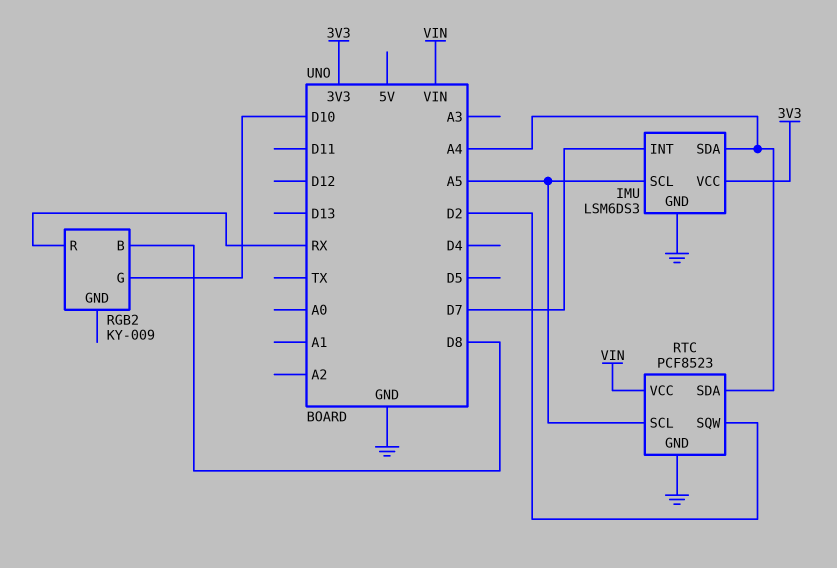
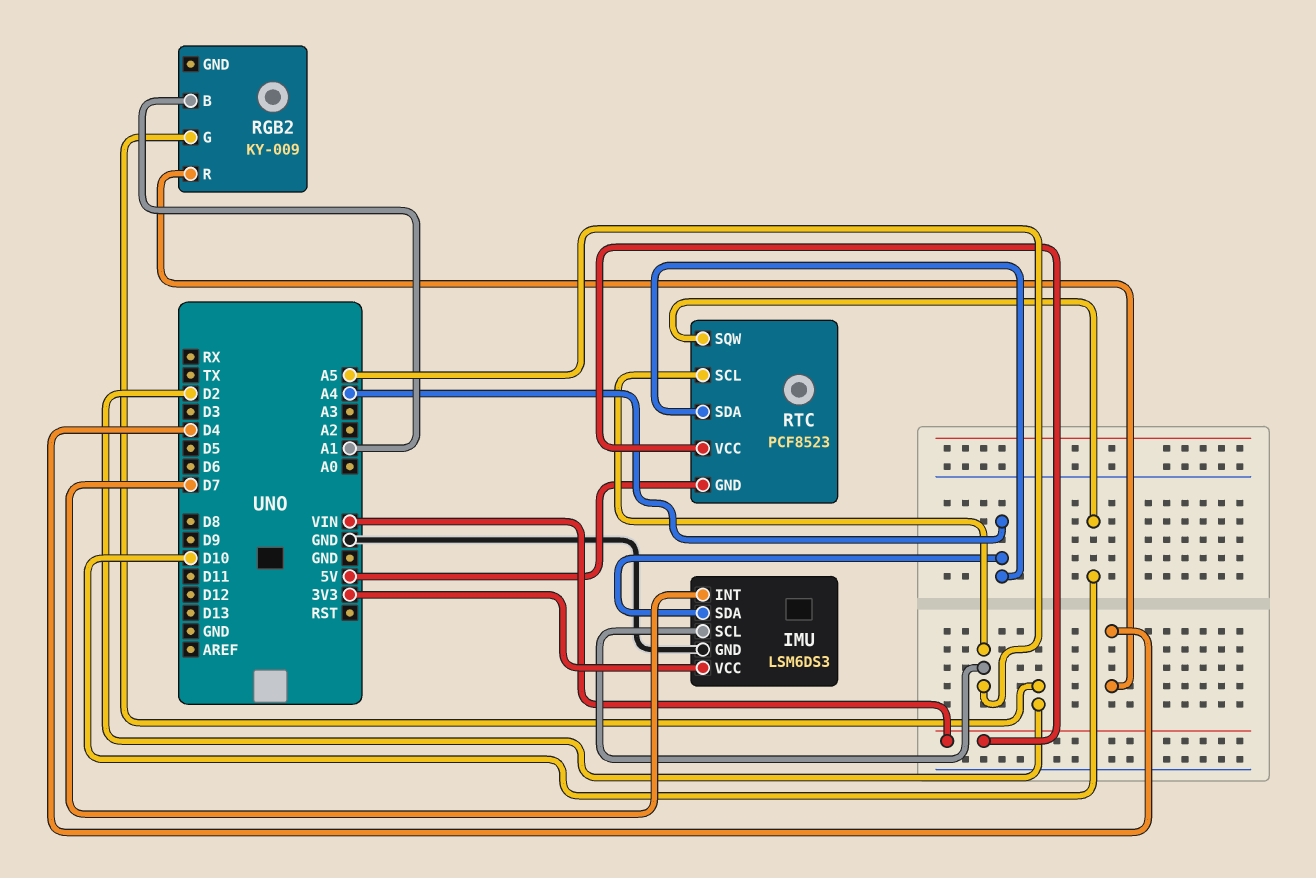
RGB2 pin B: D8 -> A1
RGB2 pin G: D10 -> D2
RGB2 pin R: RX -> D4
RTC pin GND: GND -> 5V
RTC pin SQW: D2 -> D10

